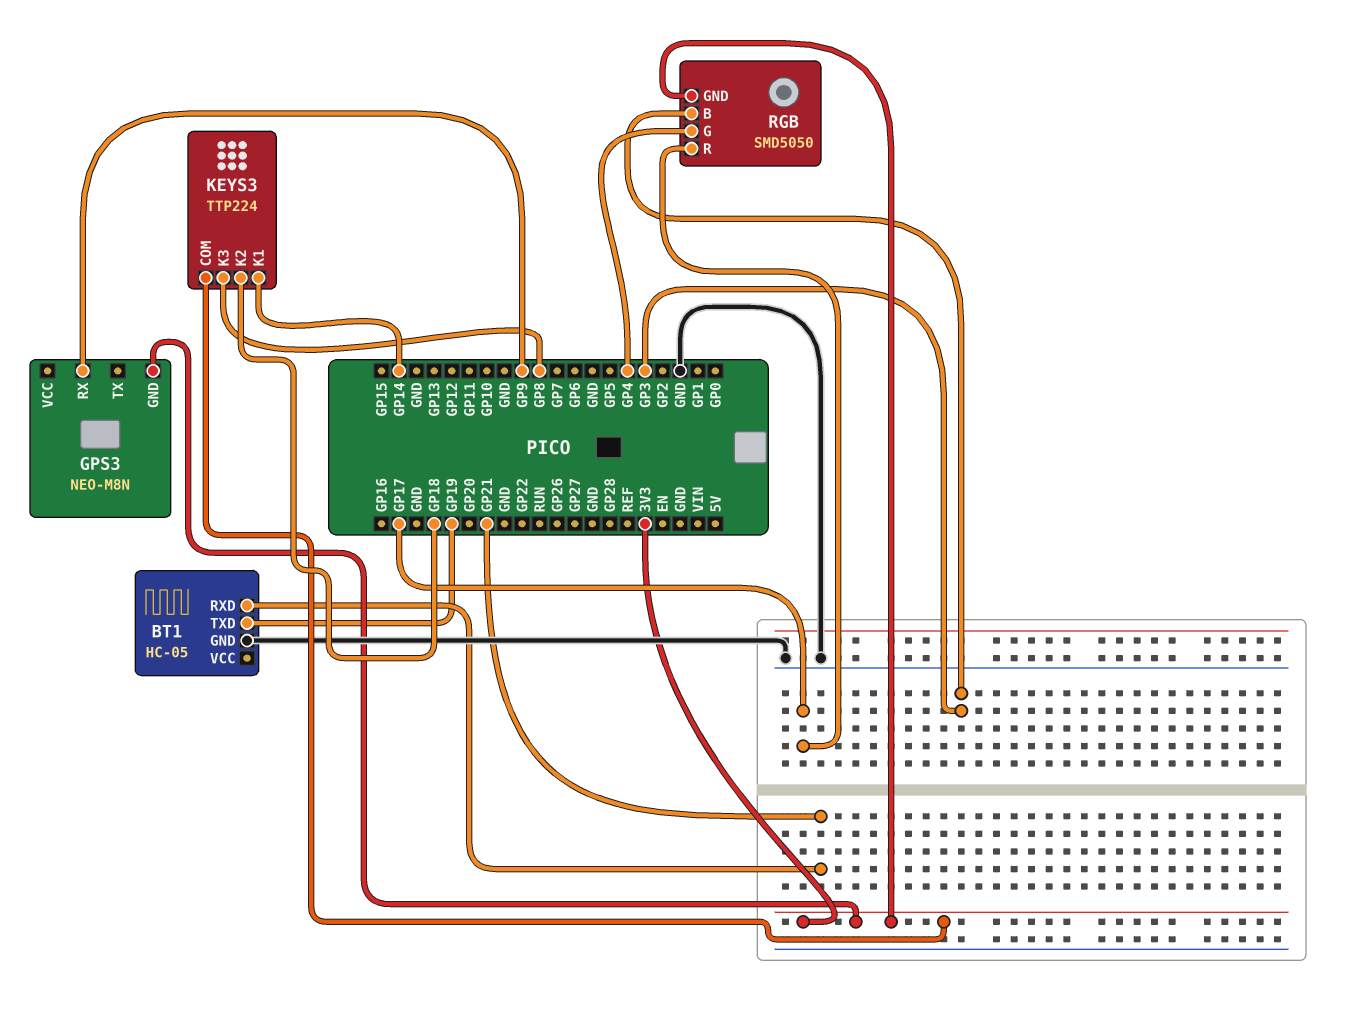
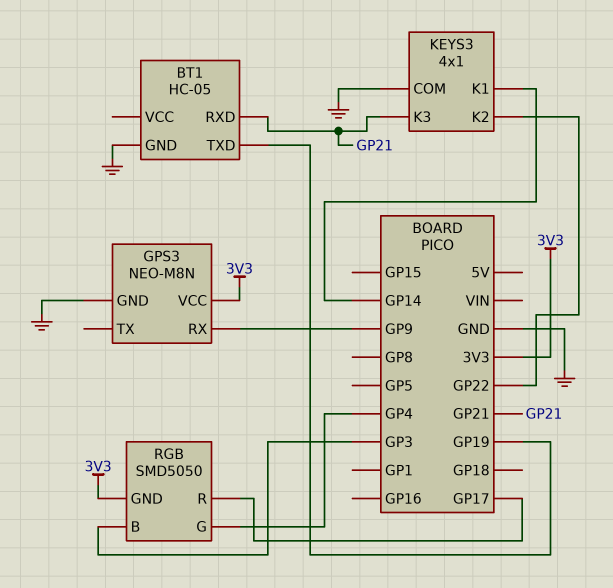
GPS3 pin GND: 3V3 -> GND
GPS3 pin VCC: none -> 3V3
KEYS3: TTP224 -> 4x1
KEYS3 pin COM: 3V3 -> GND
KEYS3 pin K2: GP18 -> GP22
KEYS3 pin K3: GP8 -> GP21

